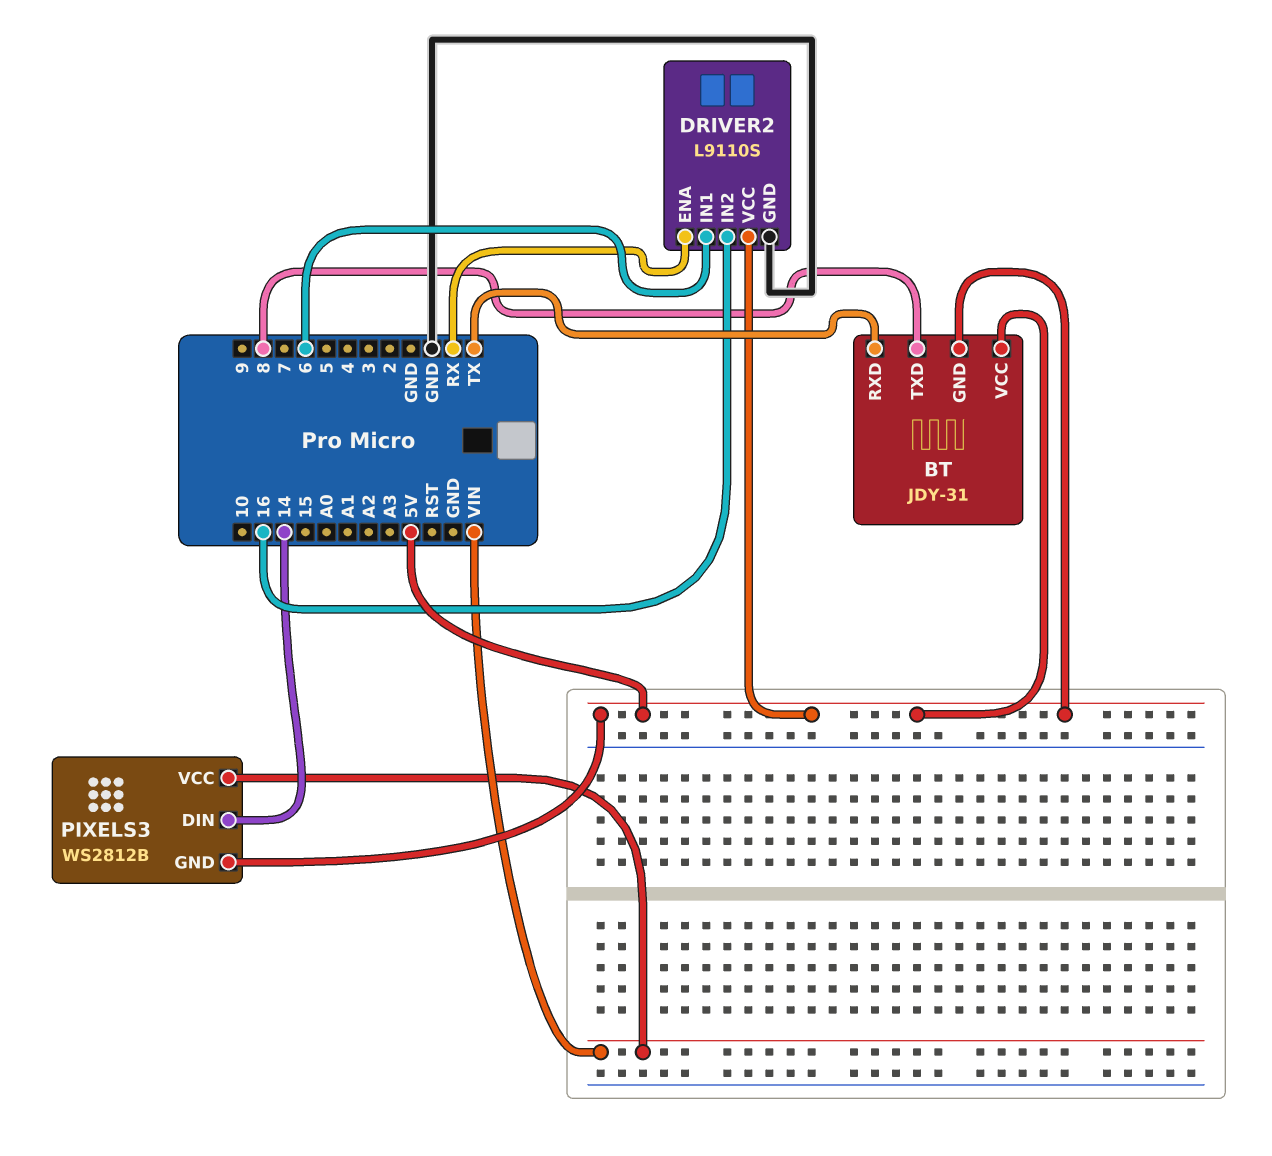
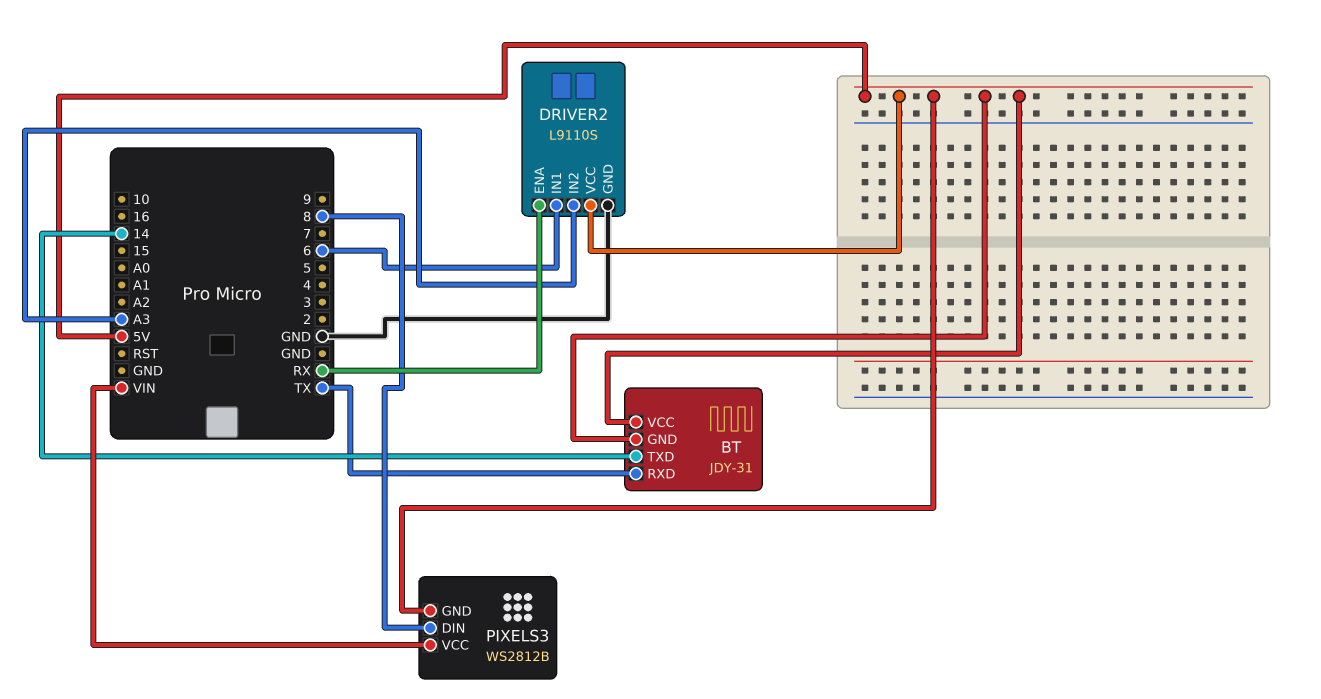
BT pin TXD: 8 -> 14
DRIVER2 pin IN2: 16 -> A3
PIXELS3 pin DIN: 14 -> 8

